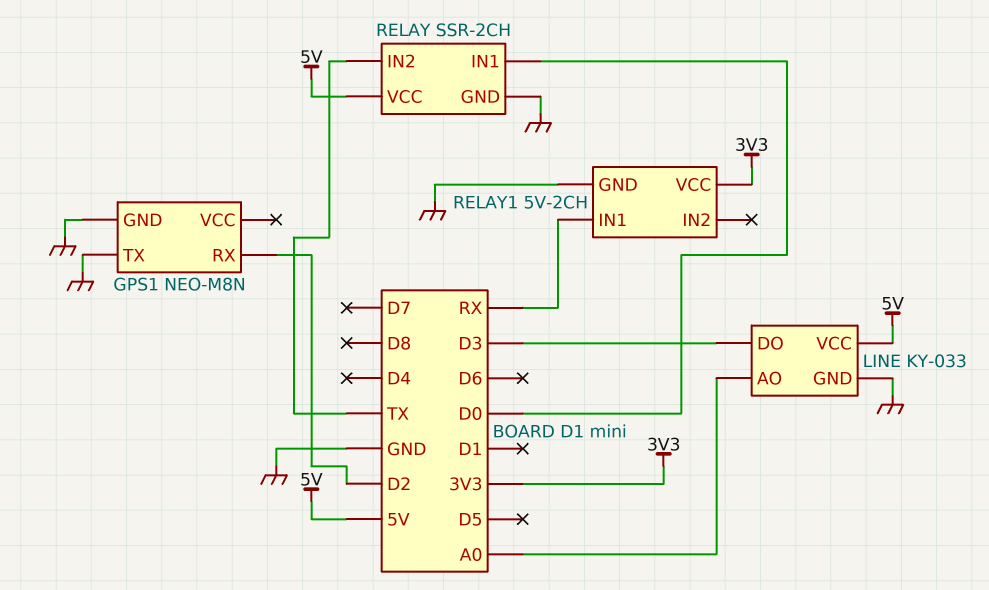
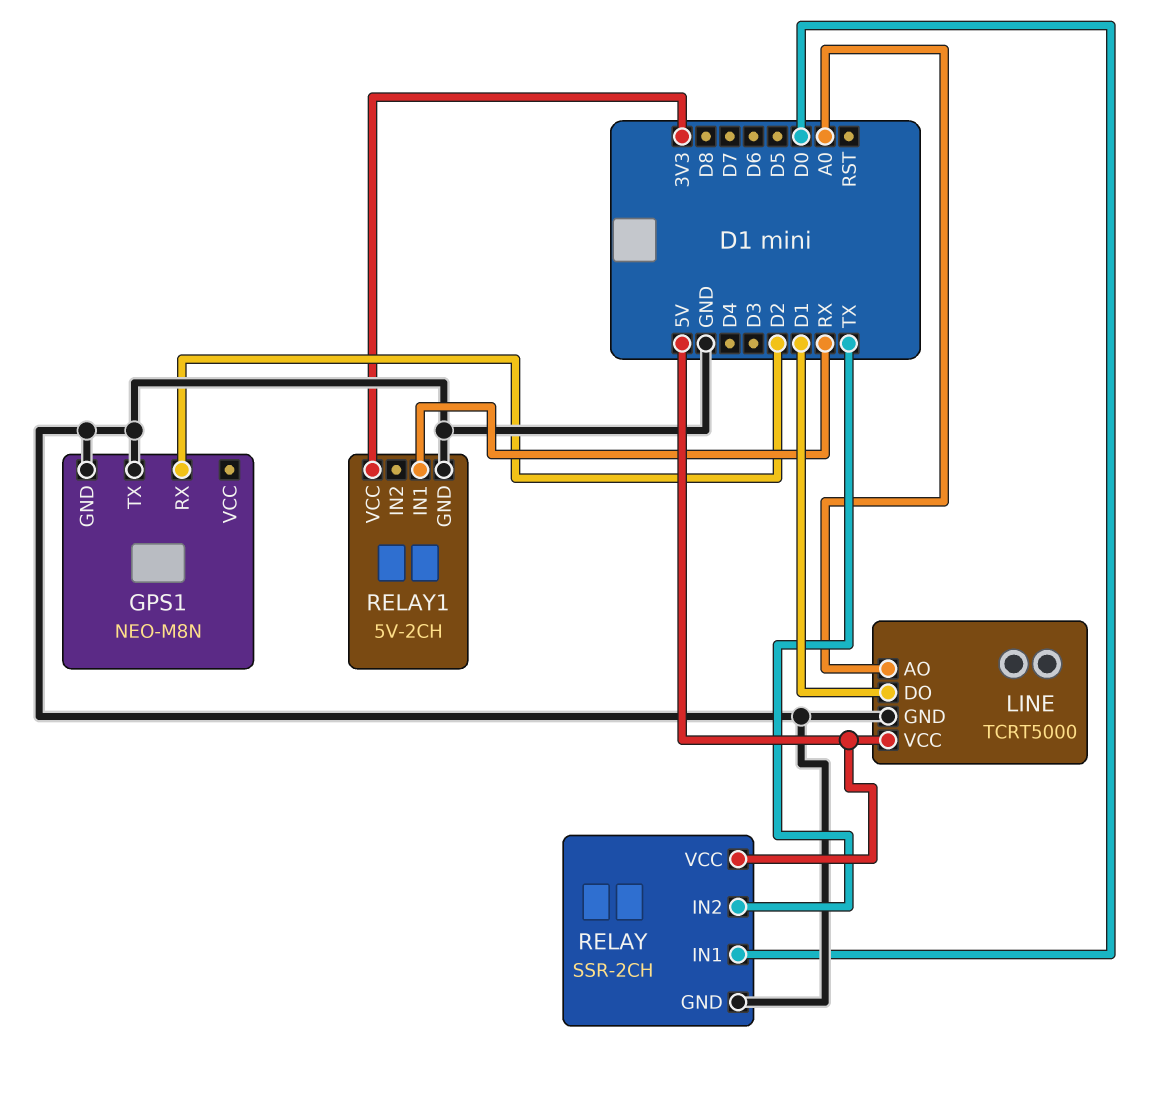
LINE: KY-033 -> TCRT5000
LINE pin DO: D3 -> D1

